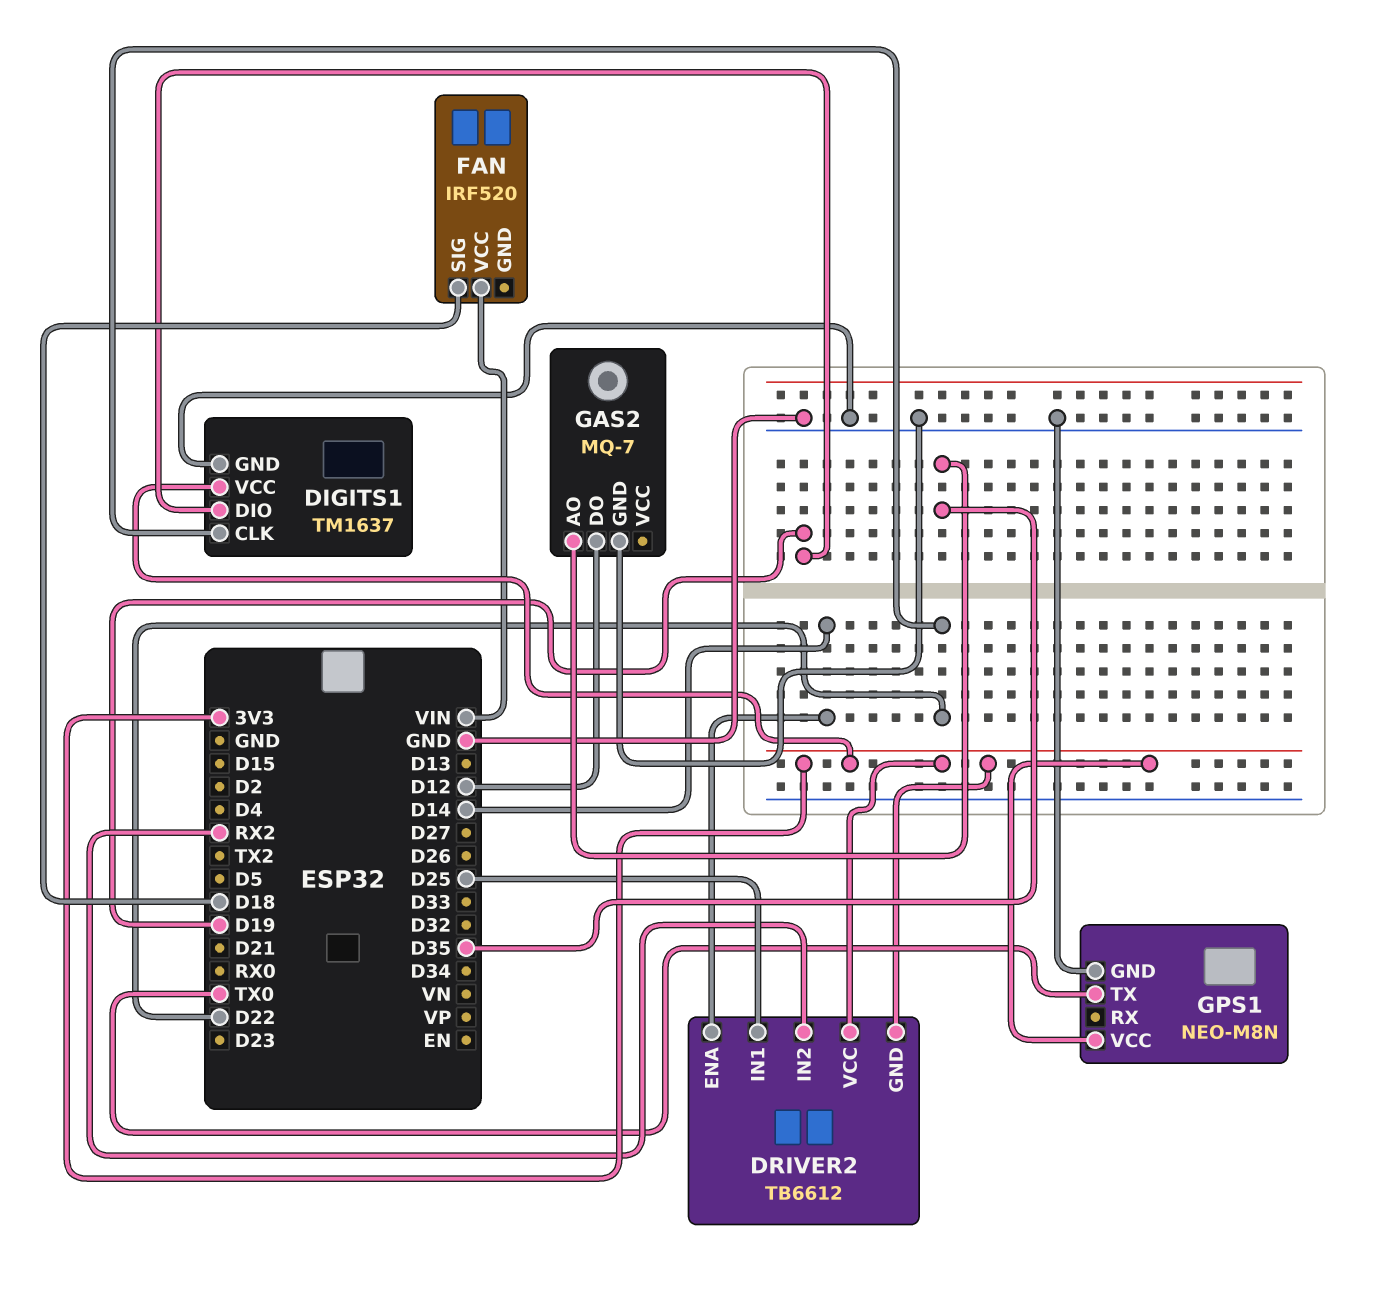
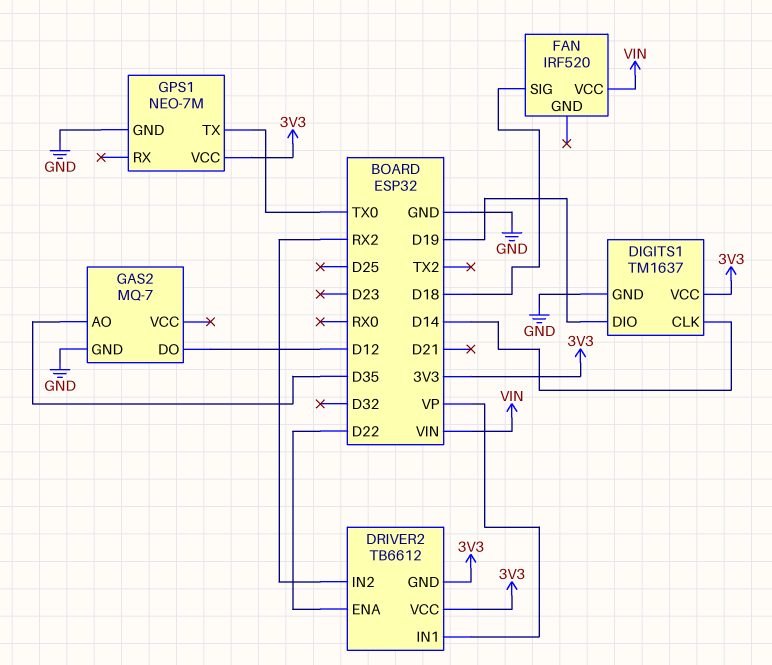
DIGITS1 pin CLK: D22 -> D14
DRIVER2 pin ENA: D14 -> D22
DRIVER2 pin IN1: D25 -> VP
GPS1: NEO-M8N -> NEO-7M

